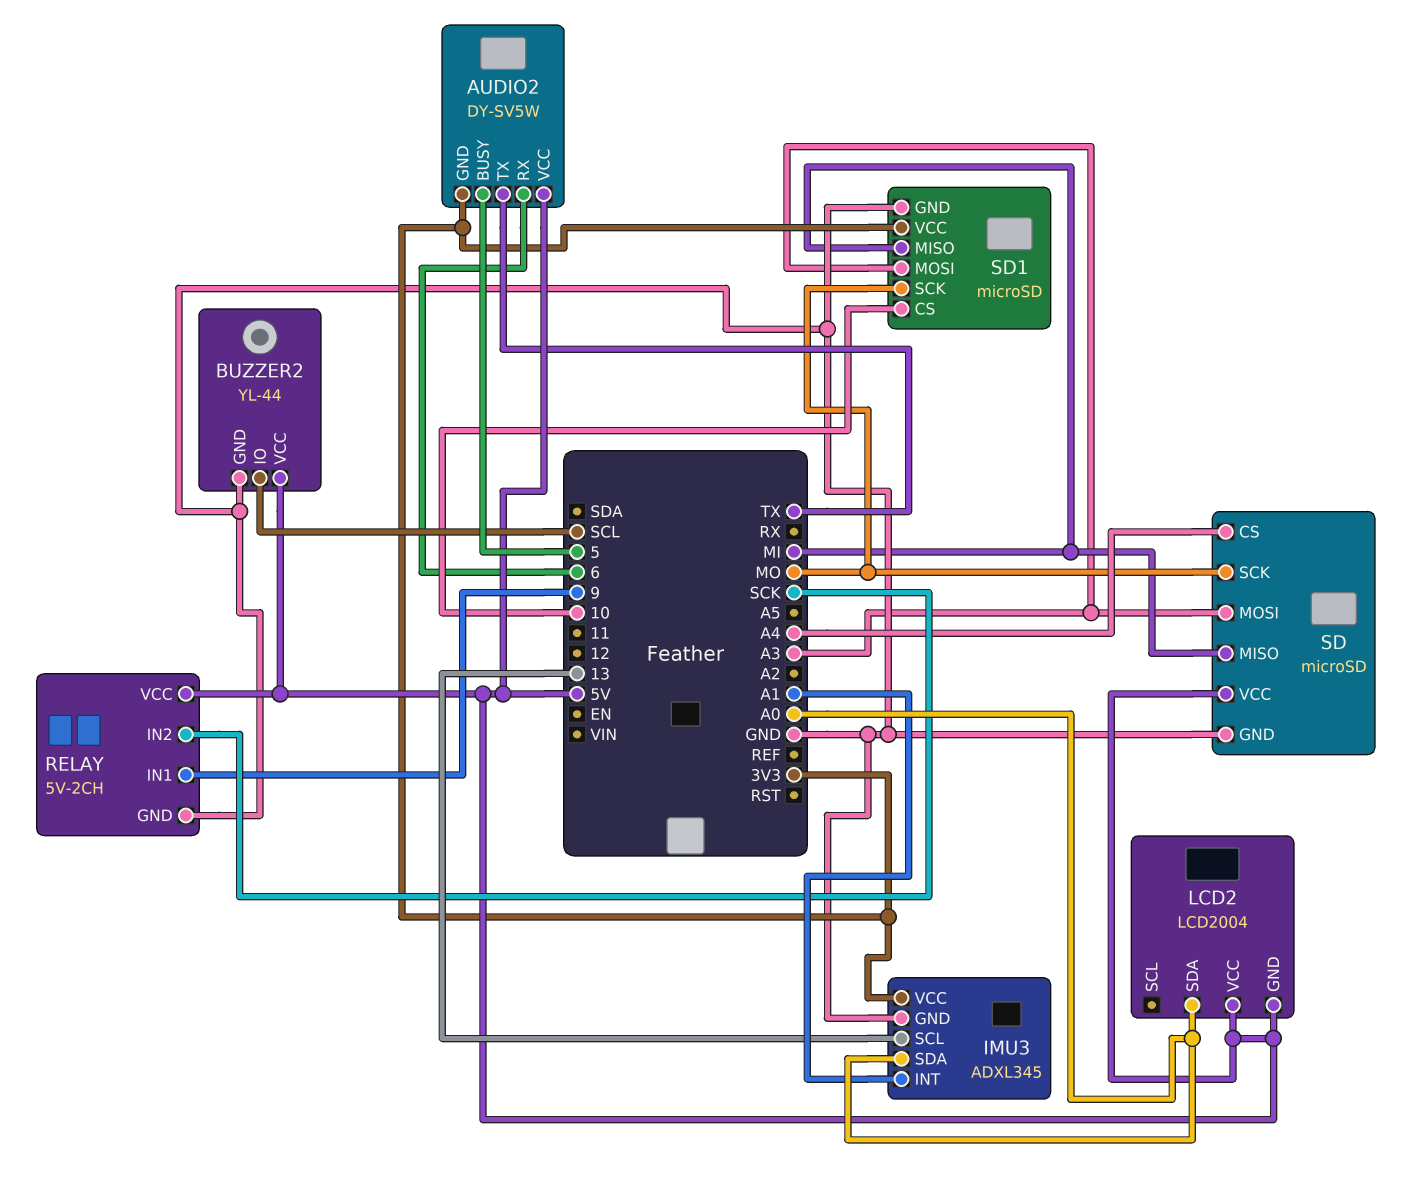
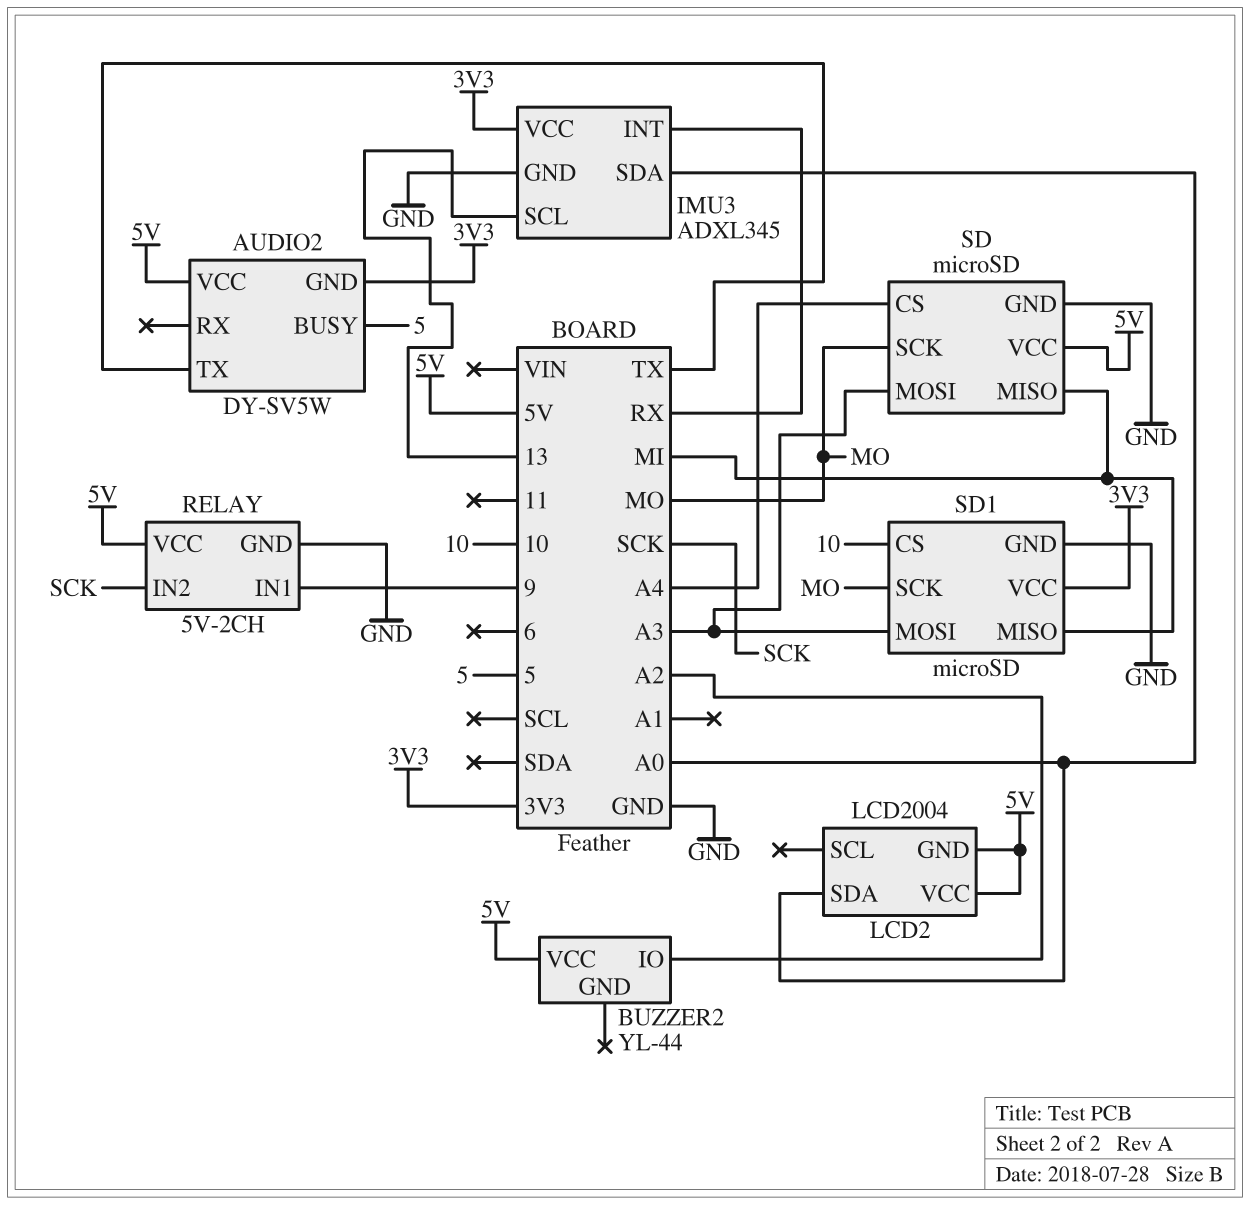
AUDIO2 pin RX: 6 -> none
BUZZER2 pin GND: GND -> none
BUZZER2 pin IO: SCL -> A2
IMU3 pin INT: A1 -> RX

